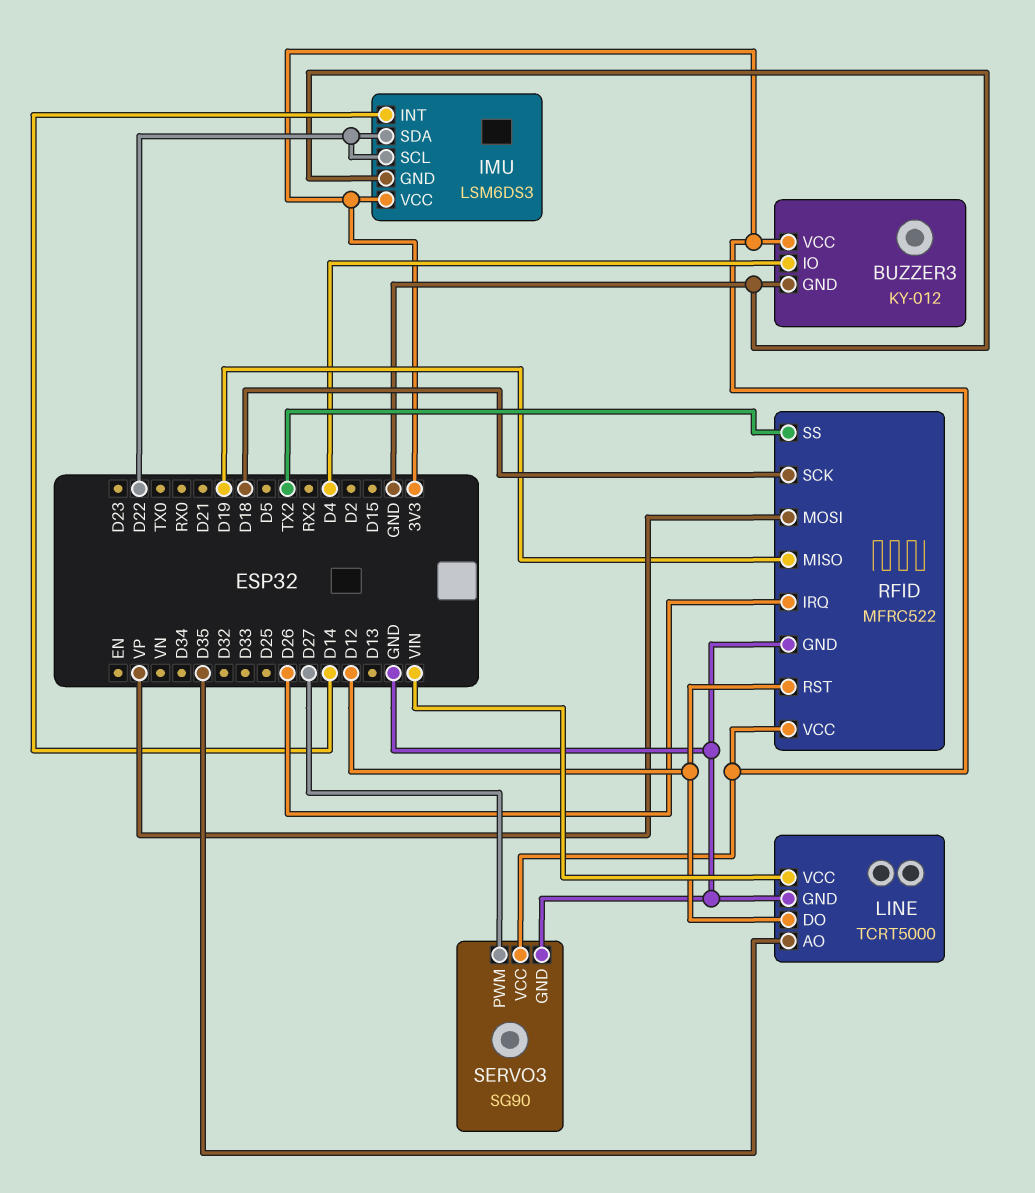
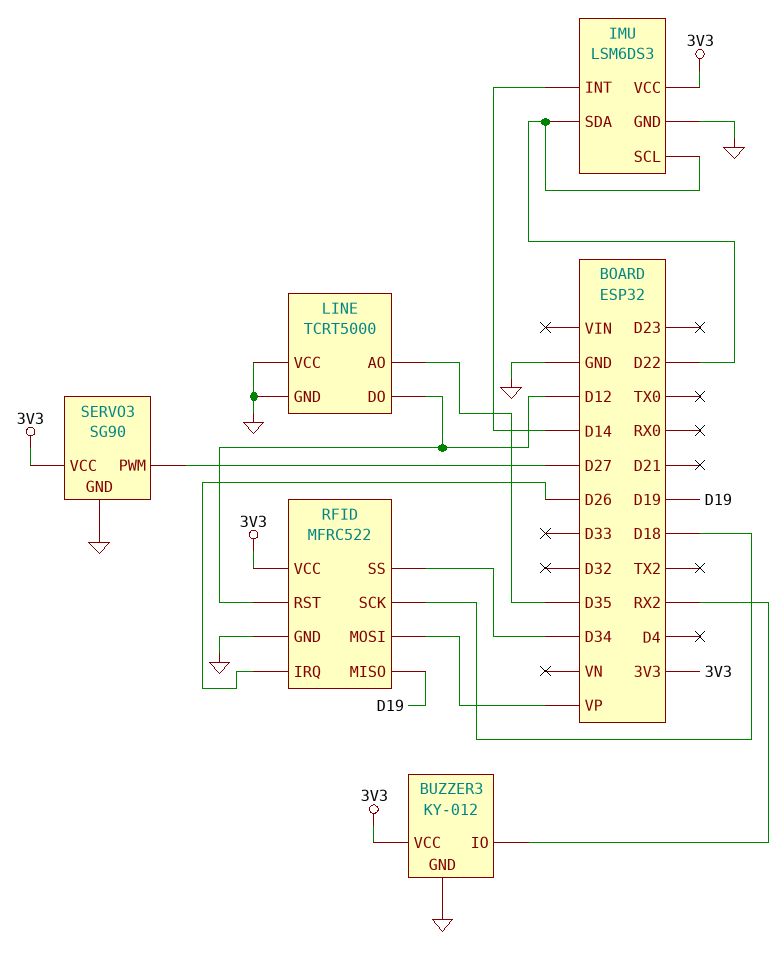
BUZZER3 pin IO: D4 -> RX2
LINE pin VCC: VIN -> GND
RFID pin SS: TX2 -> D34

